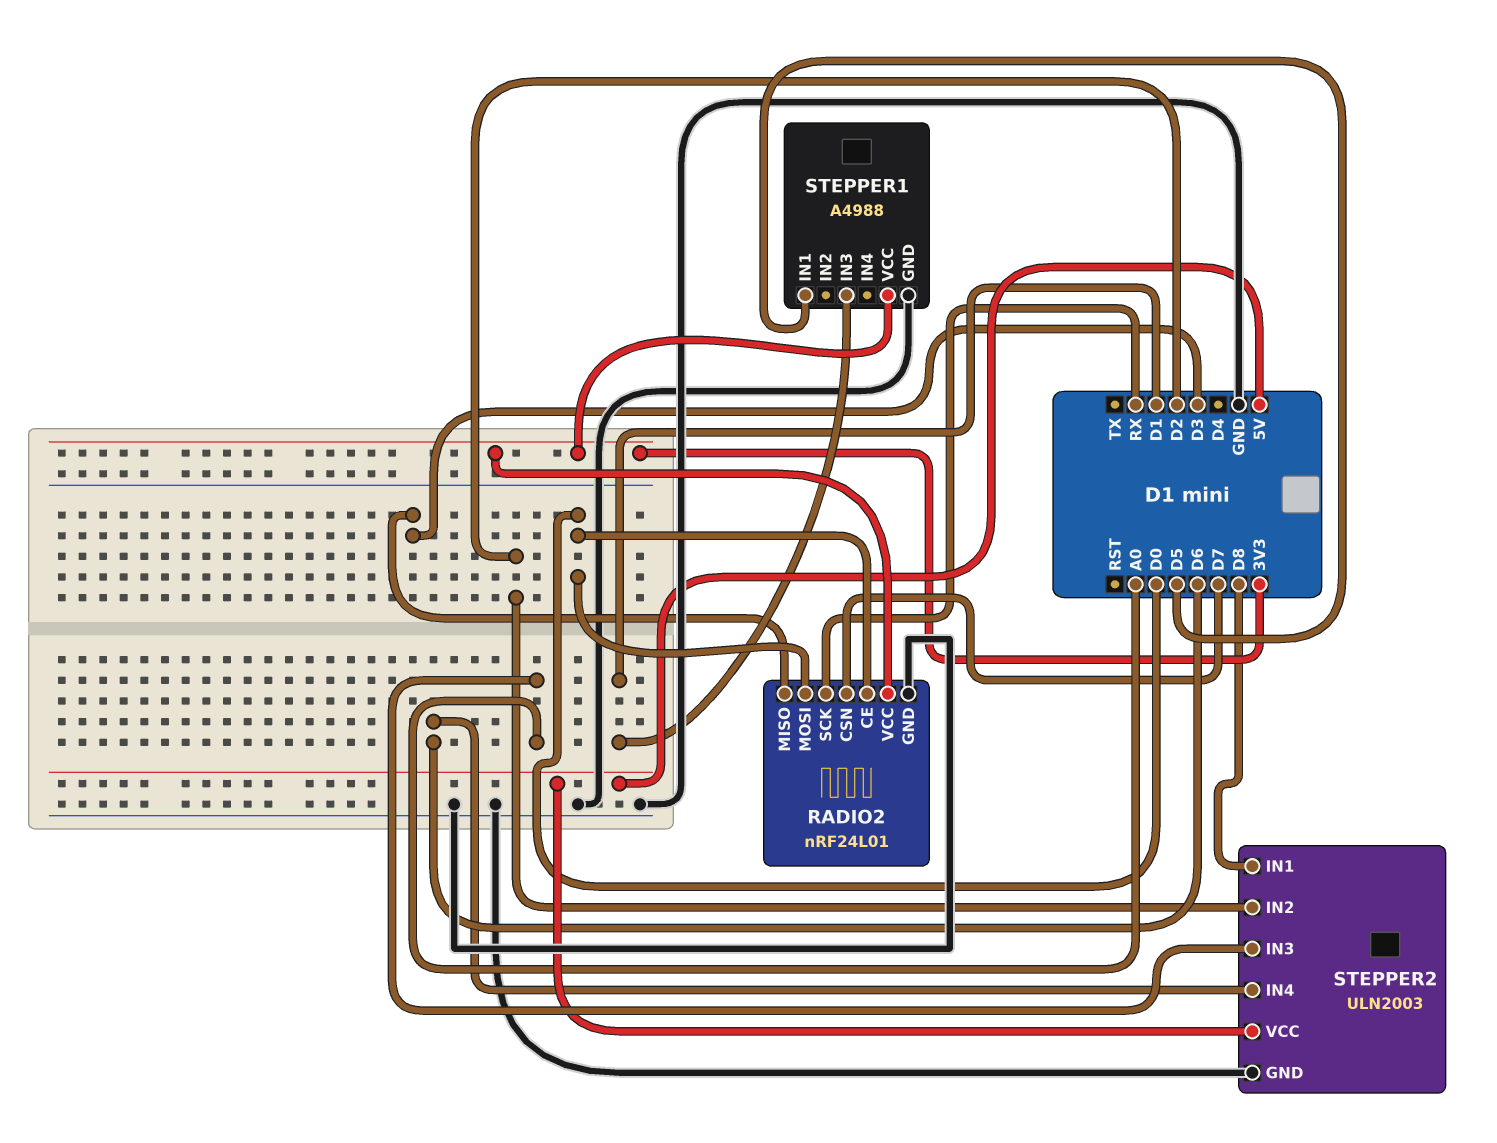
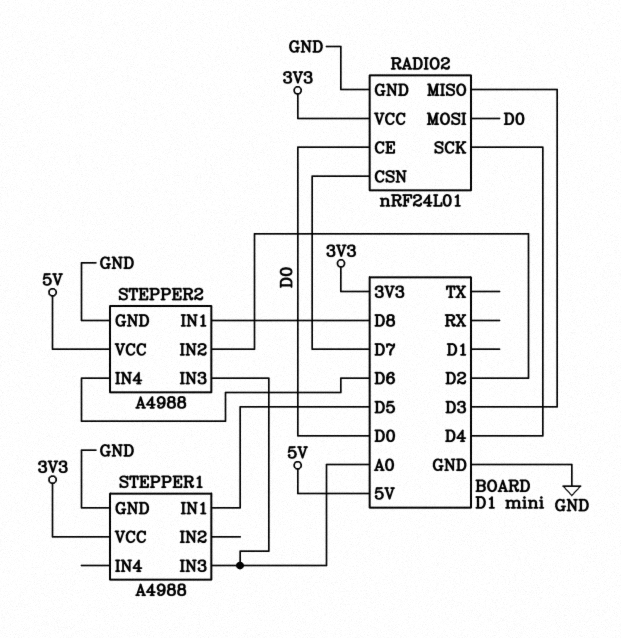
RADIO2 pin SCK: RX -> D4
STEPPER1 pin IN3: D1 -> A0
STEPPER2: ULN2003 -> A4988

